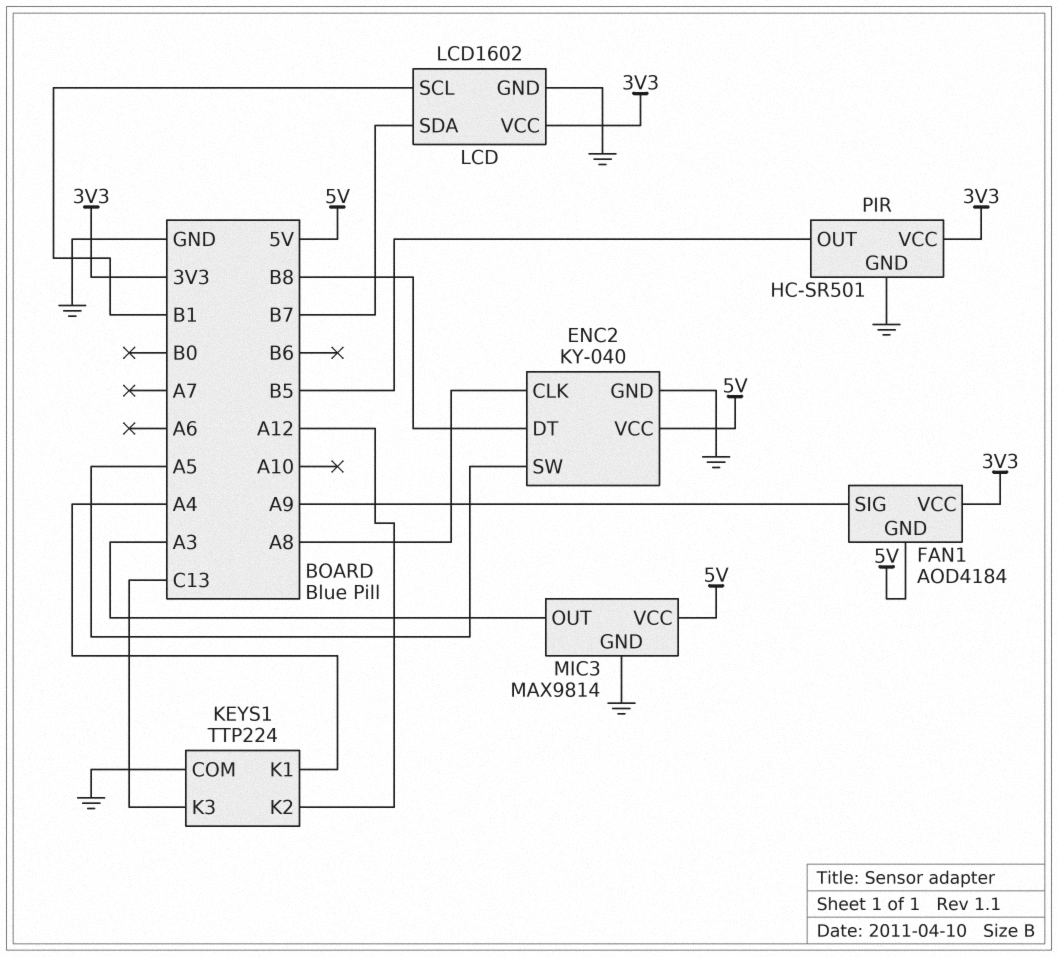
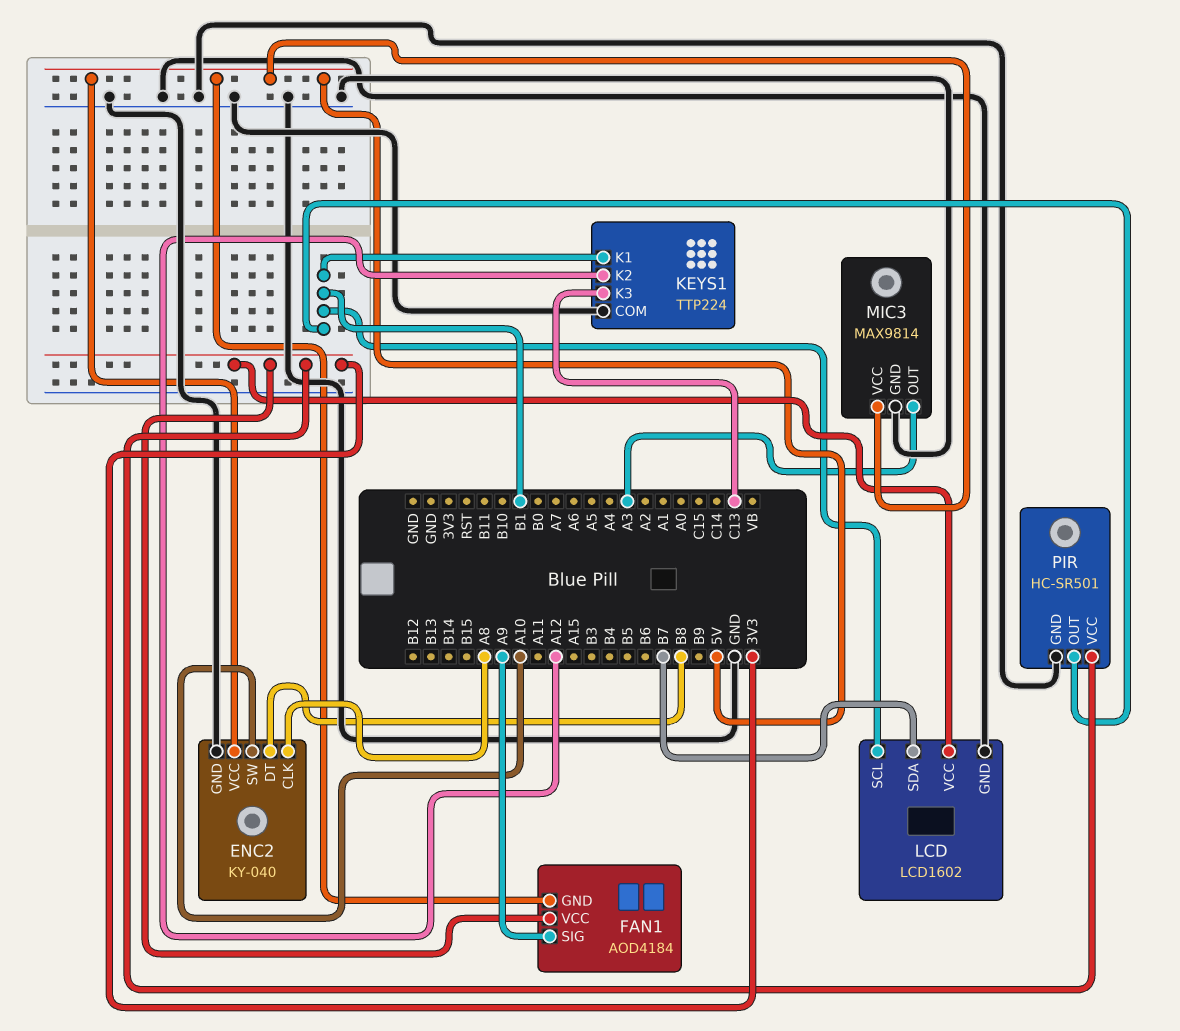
ENC2 pin SW: A5 -> A10
KEYS1 pin K1: A4 -> B1
PIR pin OUT: B5 -> B1

